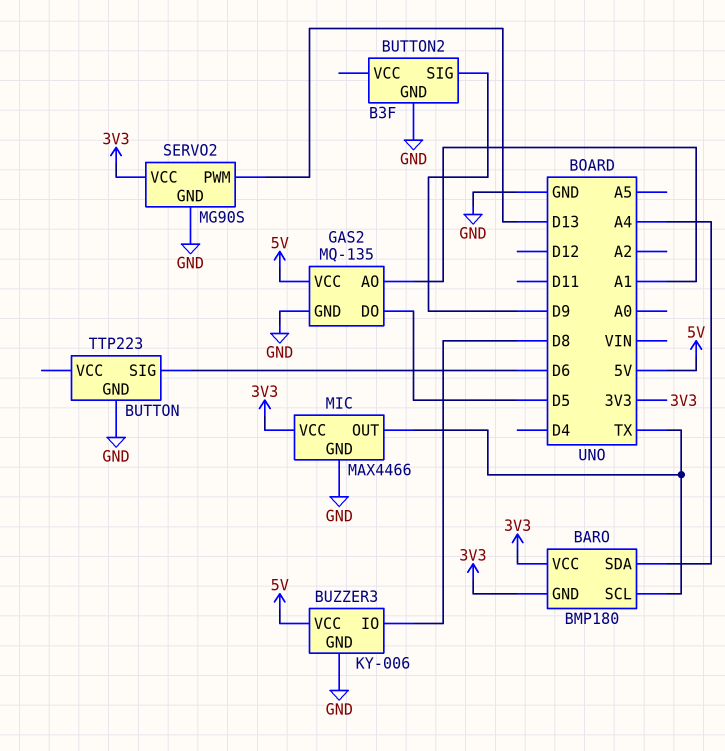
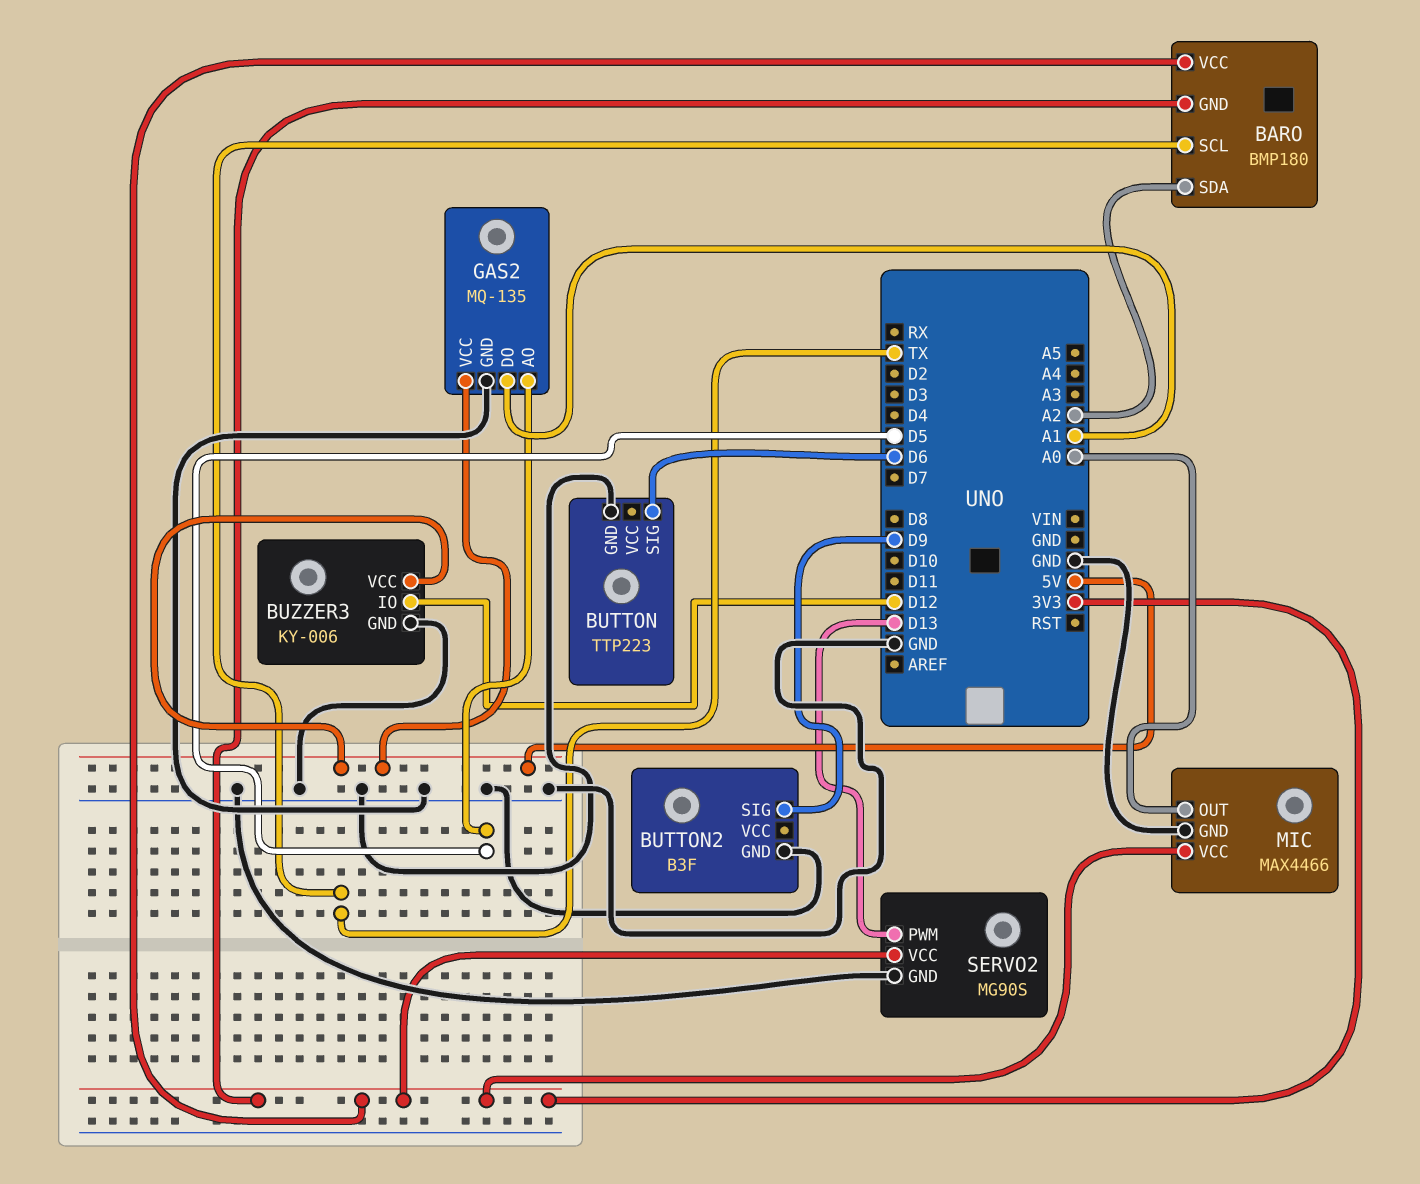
BARO pin SDA: A4 -> A2
BUZZER3 pin IO: D8 -> D12
GAS2 pin AO: A1 -> D5
GAS2 pin DO: D5 -> A1
MIC pin OUT: TX -> A0

